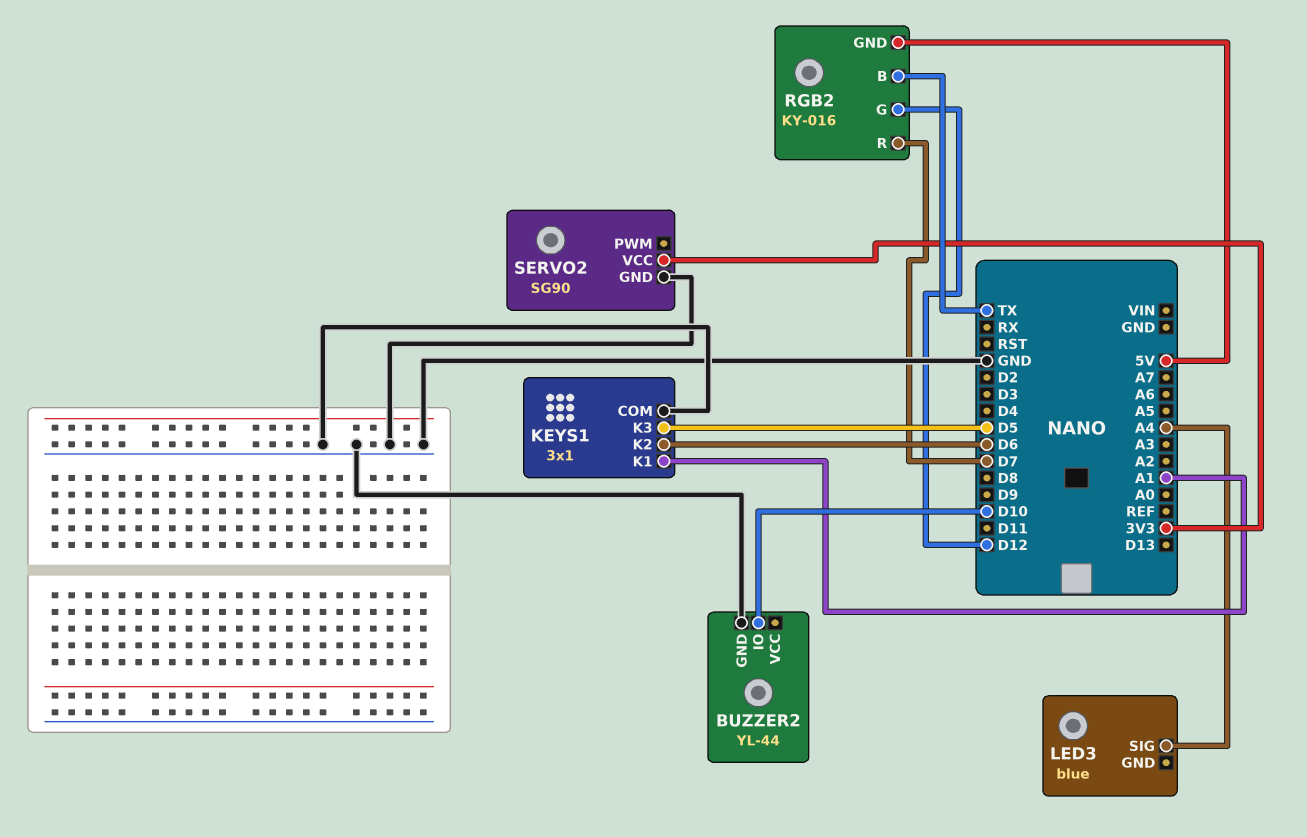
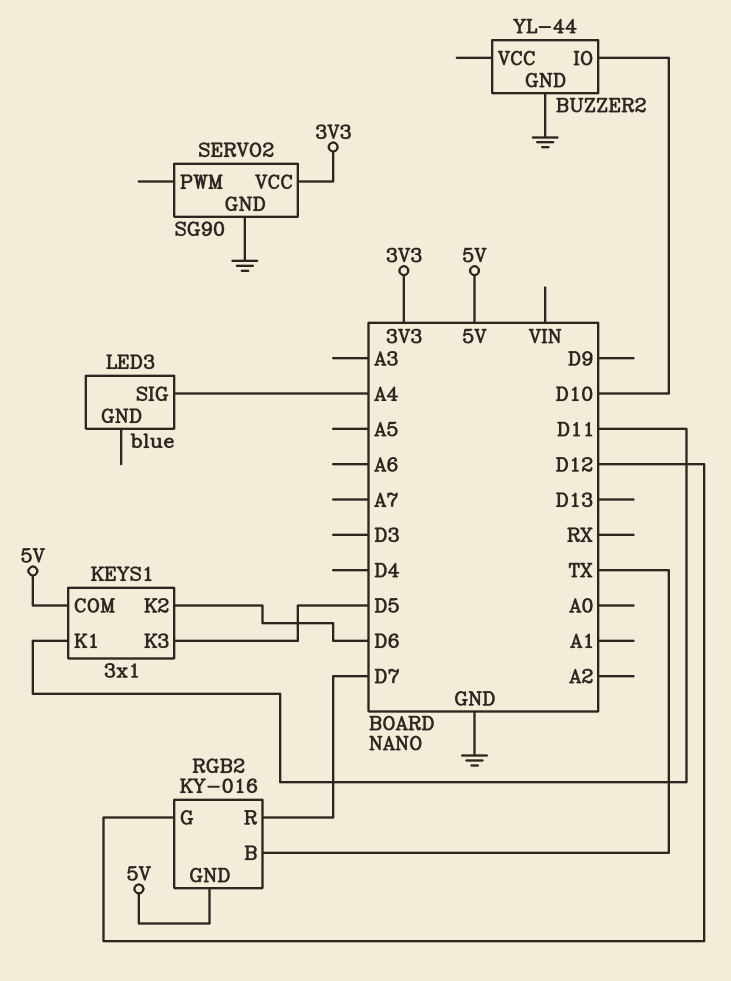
KEYS1 pin COM: GND -> 5V
KEYS1 pin K1: A1 -> D11

